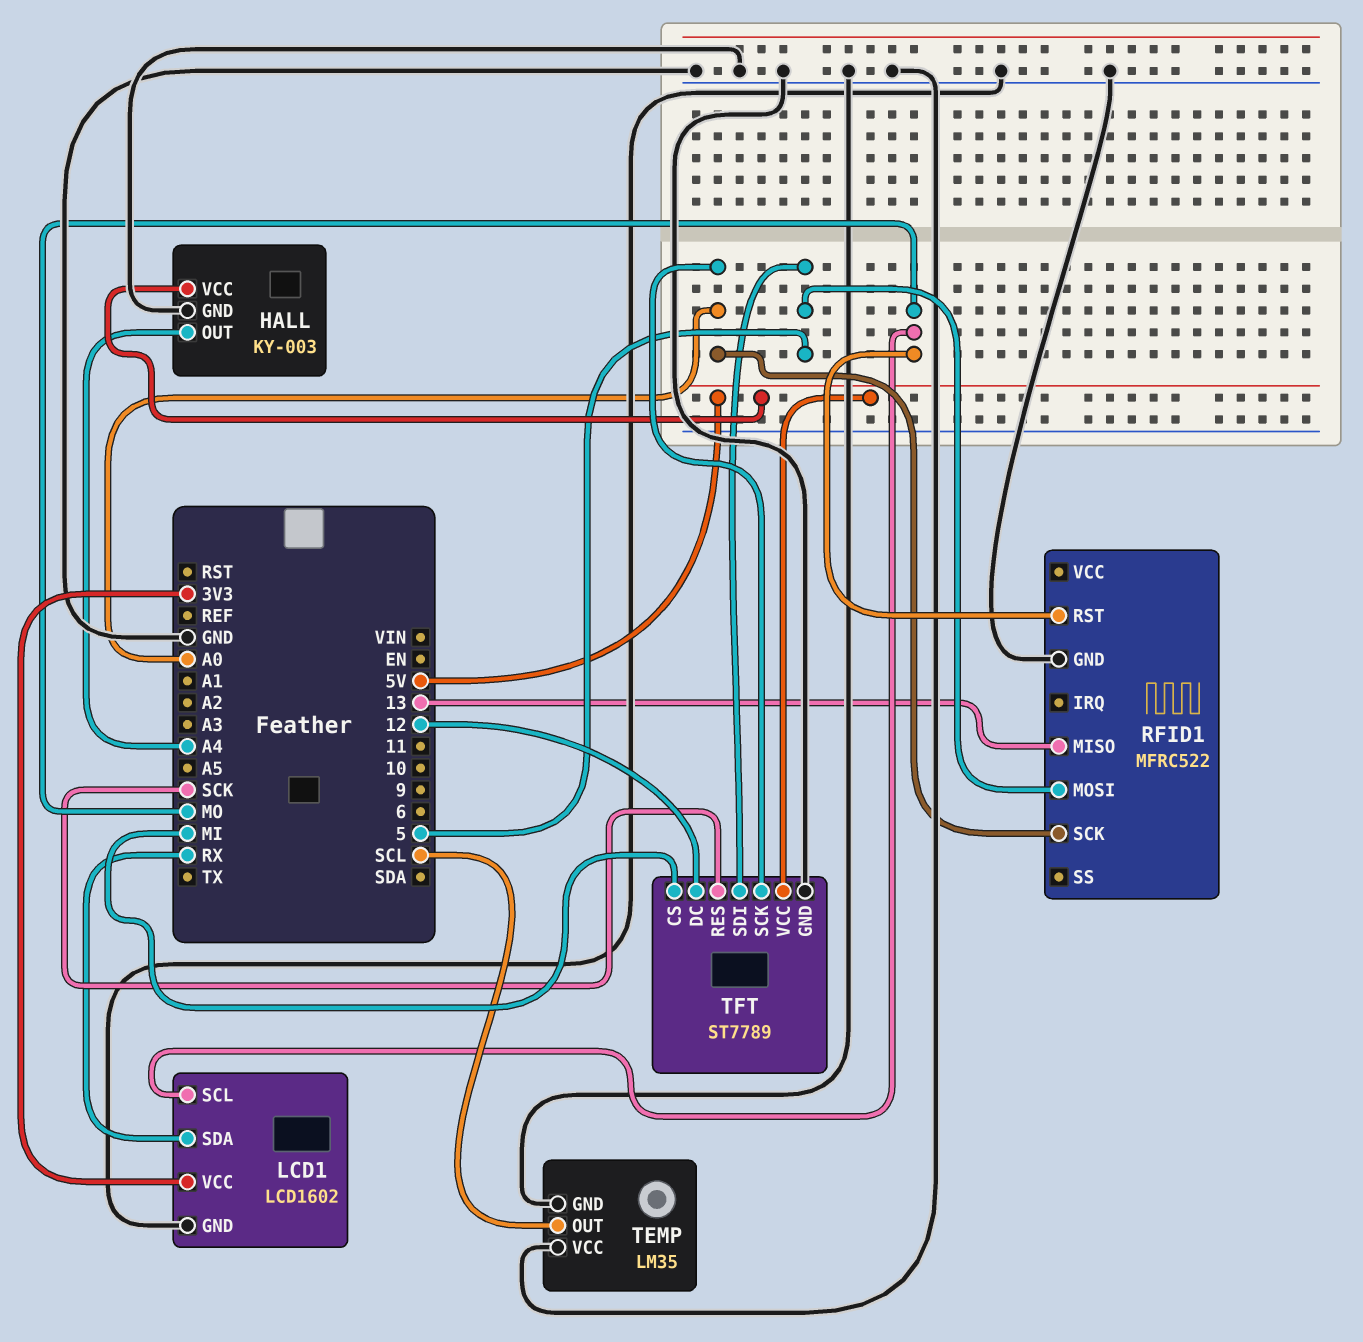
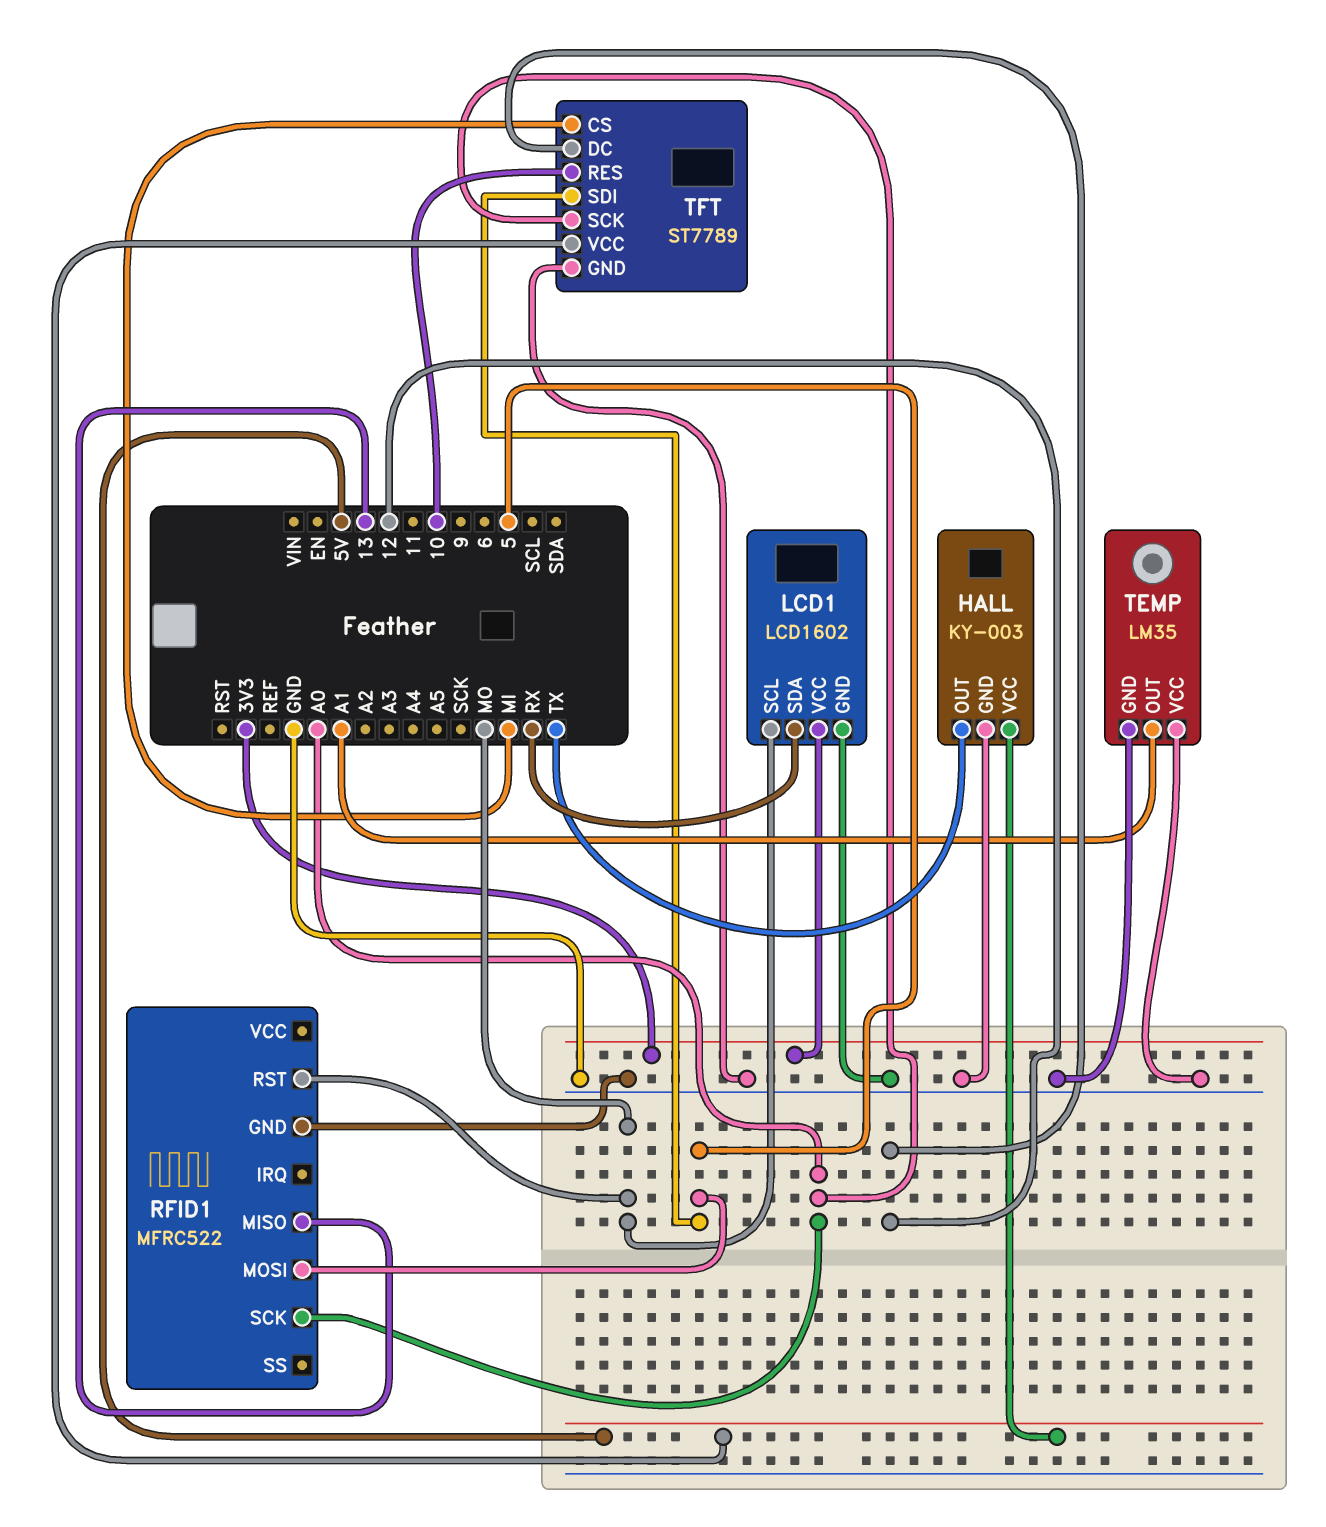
HALL pin OUT: A4 -> TX
TEMP pin OUT: SCL -> A1
TFT pin RES: SCK -> 10

